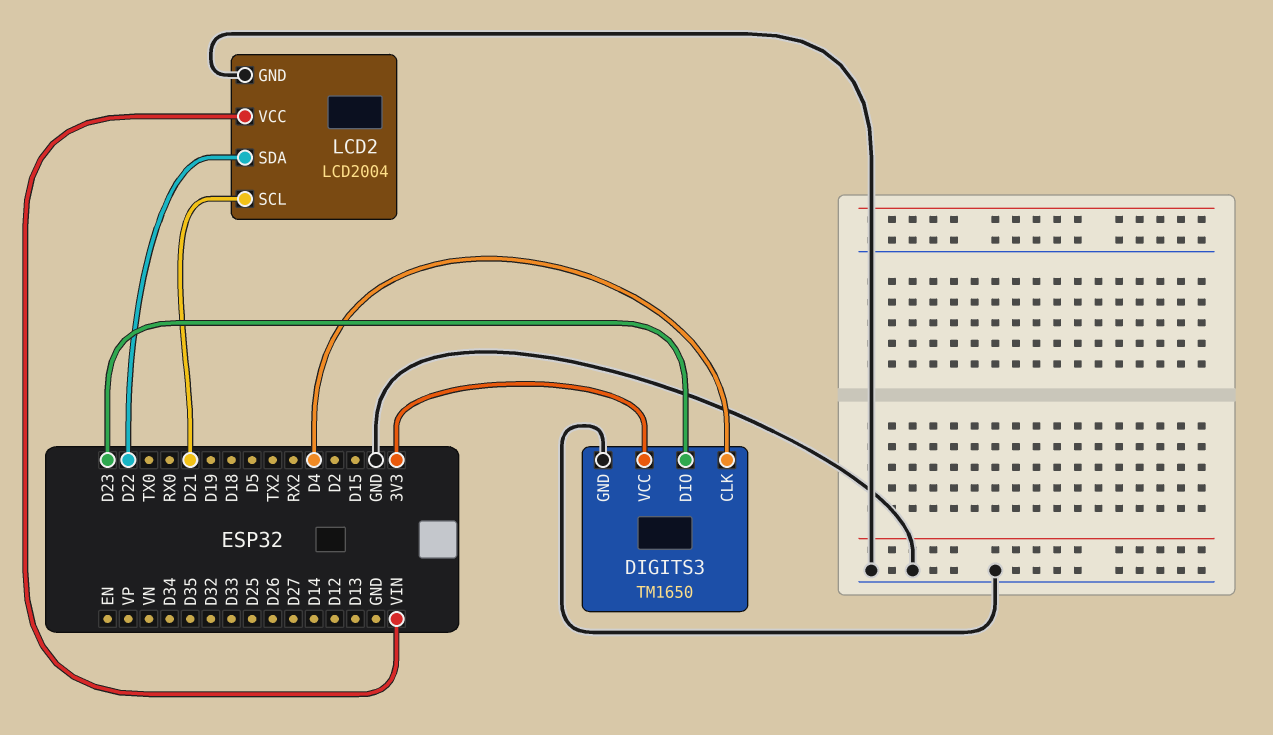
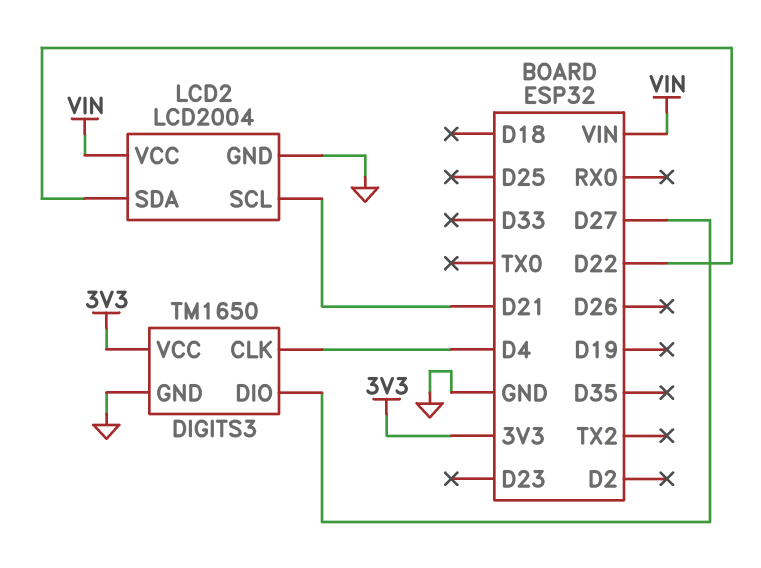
DIGITS3 pin DIO: D23 -> D27

